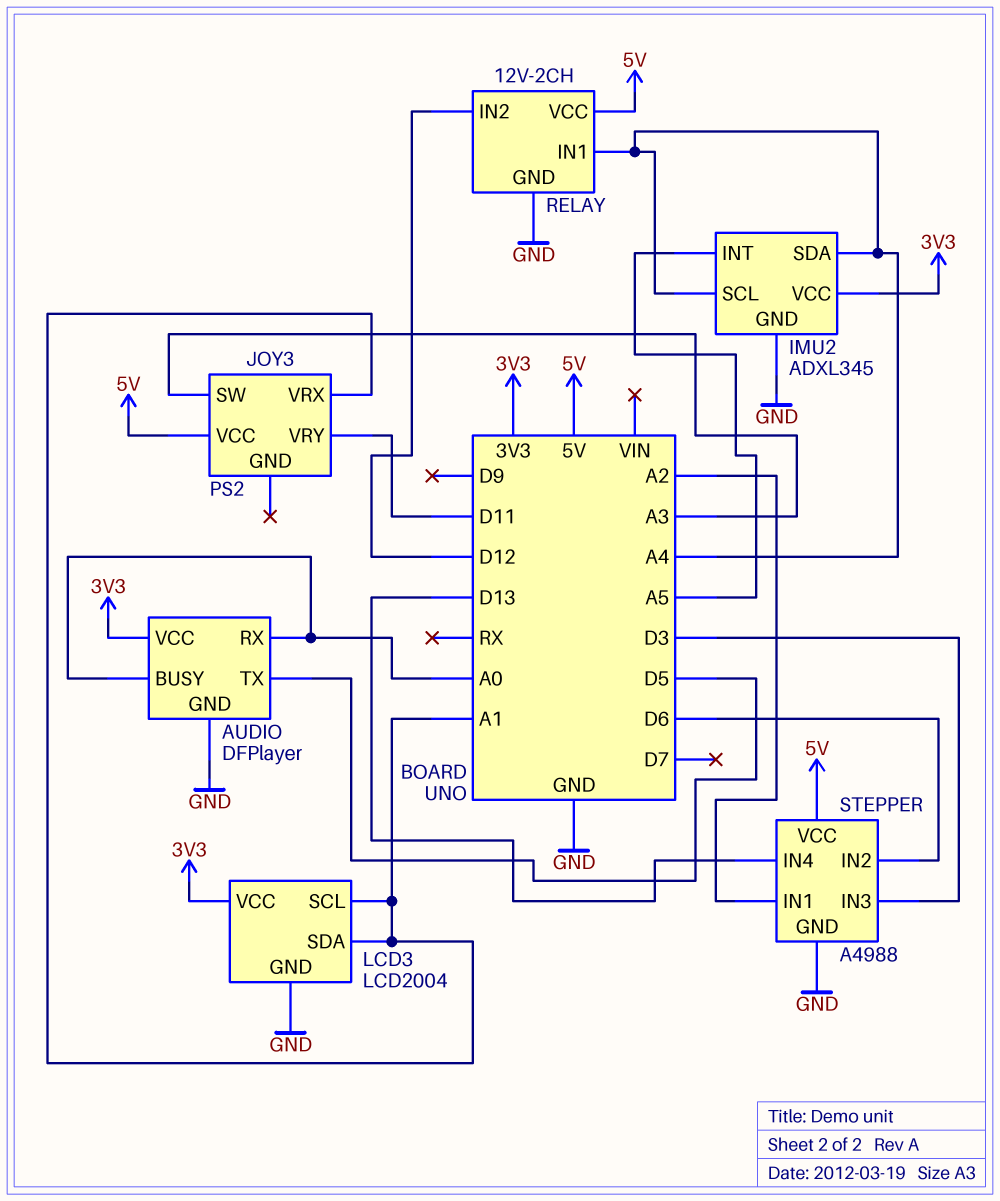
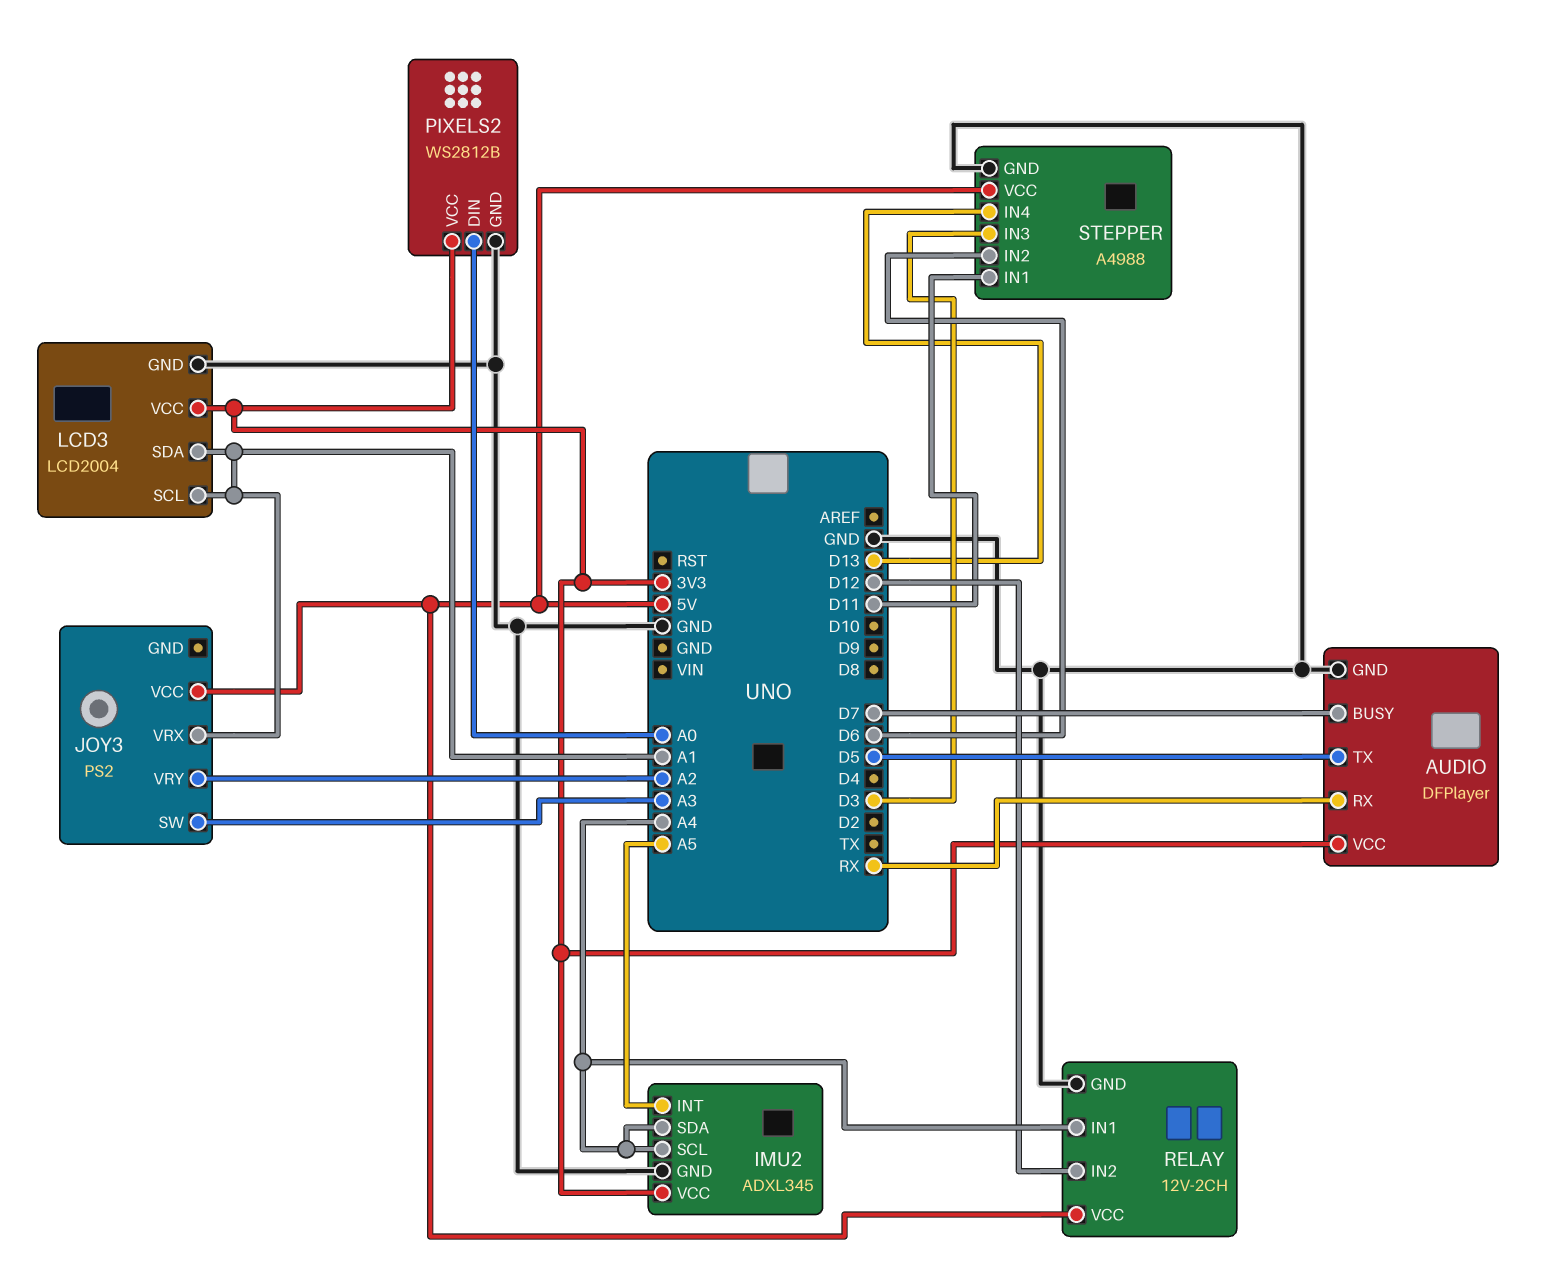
AUDIO pin BUSY: A0 -> D7
AUDIO pin RX: A0 -> RX
JOY3 pin VRY: D11 -> A2
PIXELS2: none -> WS2812B
PIXELS2 pin DIN: none -> A0
PIXELS2 pin GND: none -> GND
PIXELS2 pin VCC: none -> 3V3
STEPPER pin IN1: A2 -> D11

